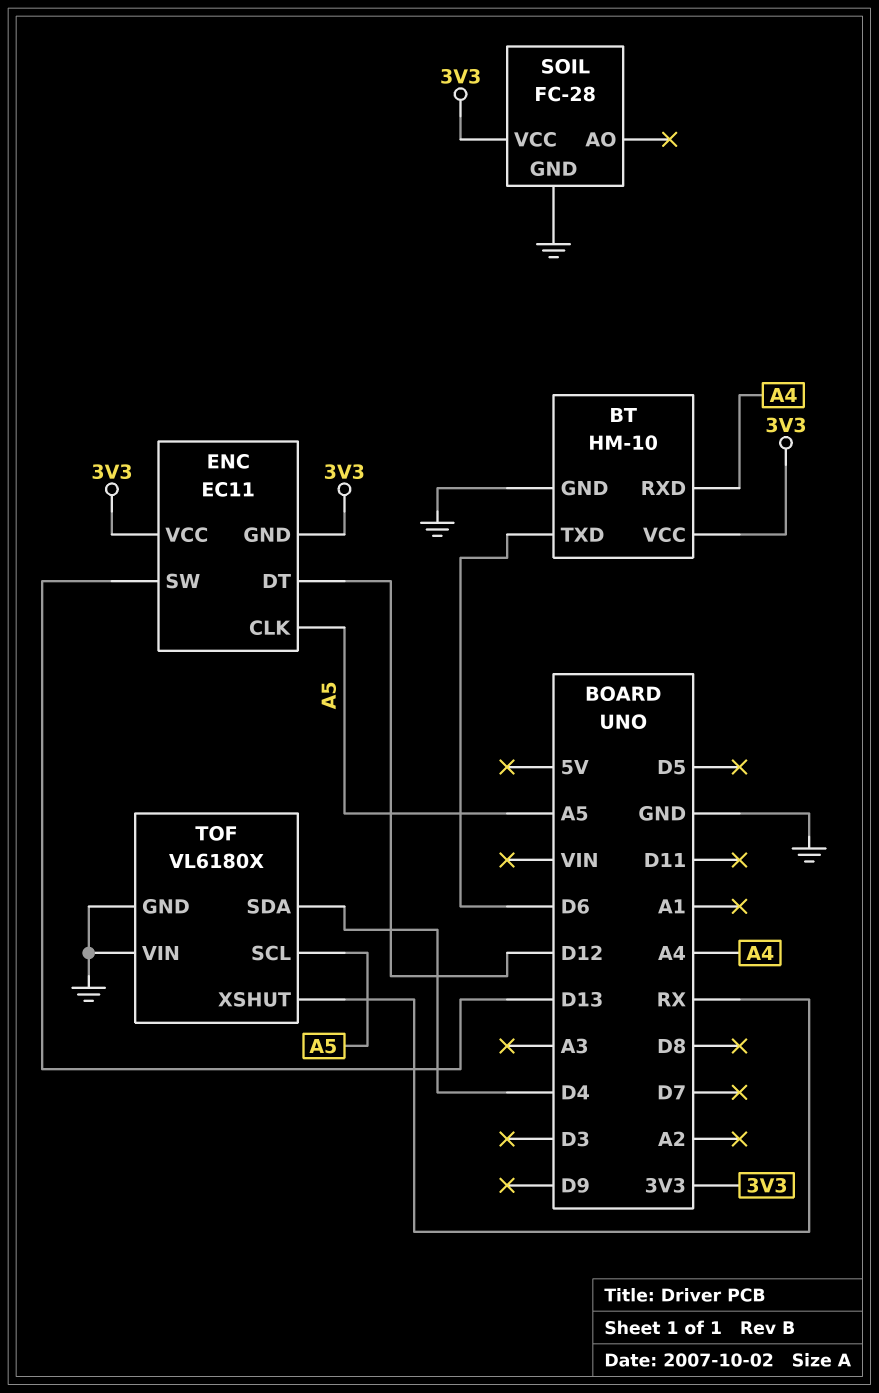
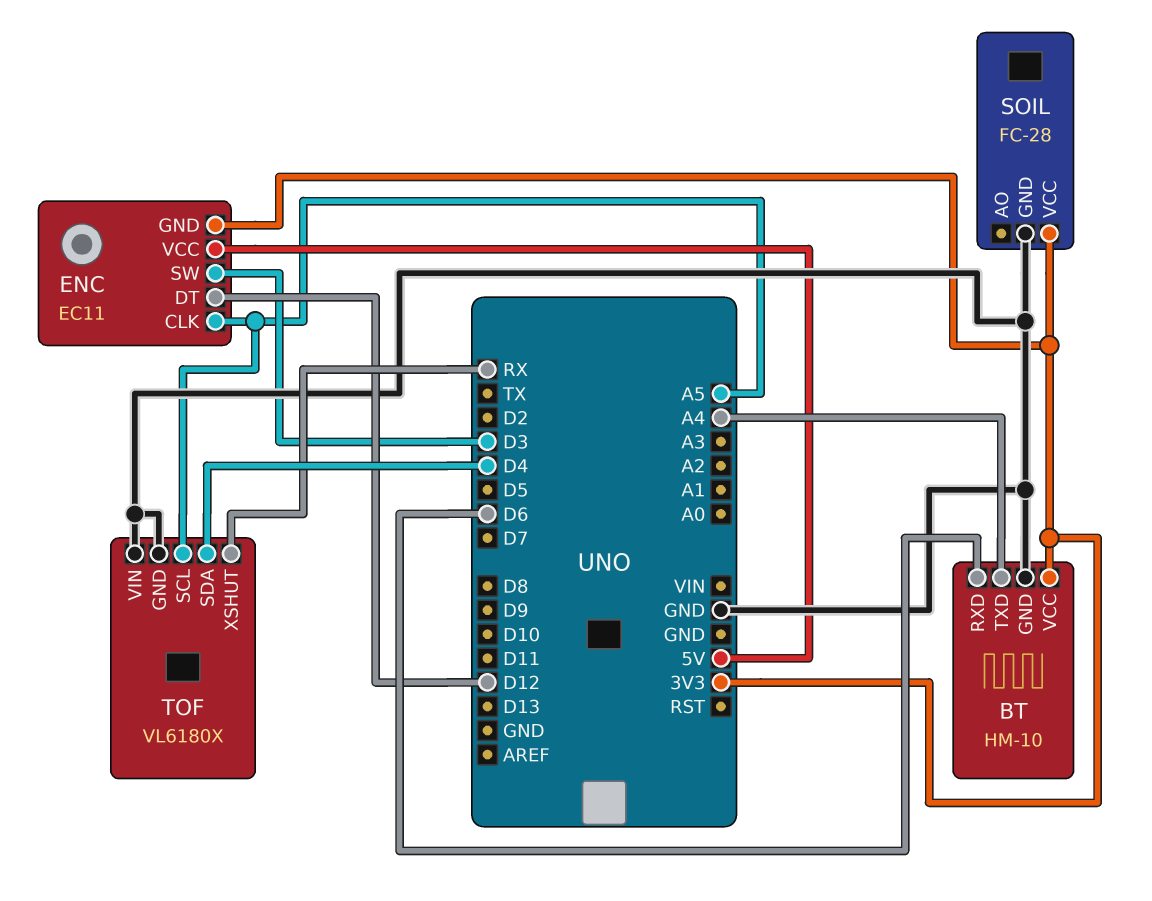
BT pin RXD: A4 -> D6
BT pin TXD: D6 -> A4
ENC pin SW: D13 -> D3
ENC pin VCC: 3V3 -> 5V

